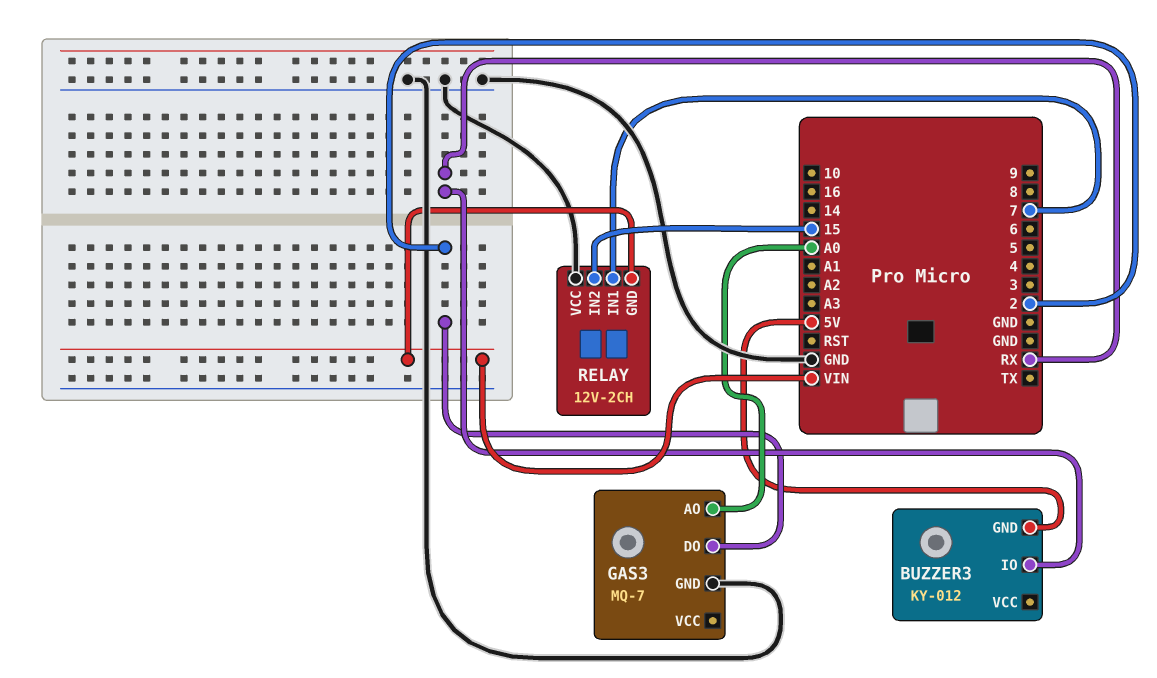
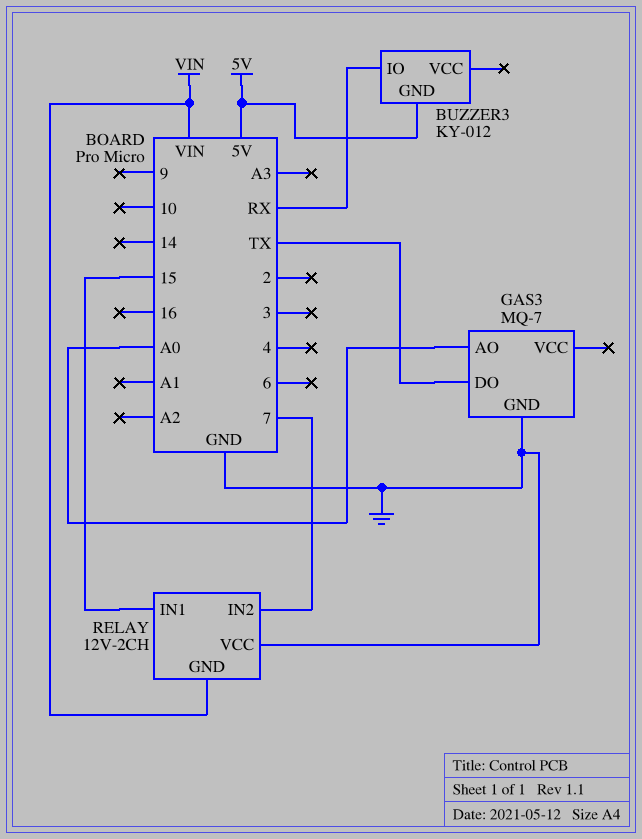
GAS3 pin DO: 2 -> TX
RELAY pin IN1: 7 -> 15
RELAY pin IN2: 15 -> 7

